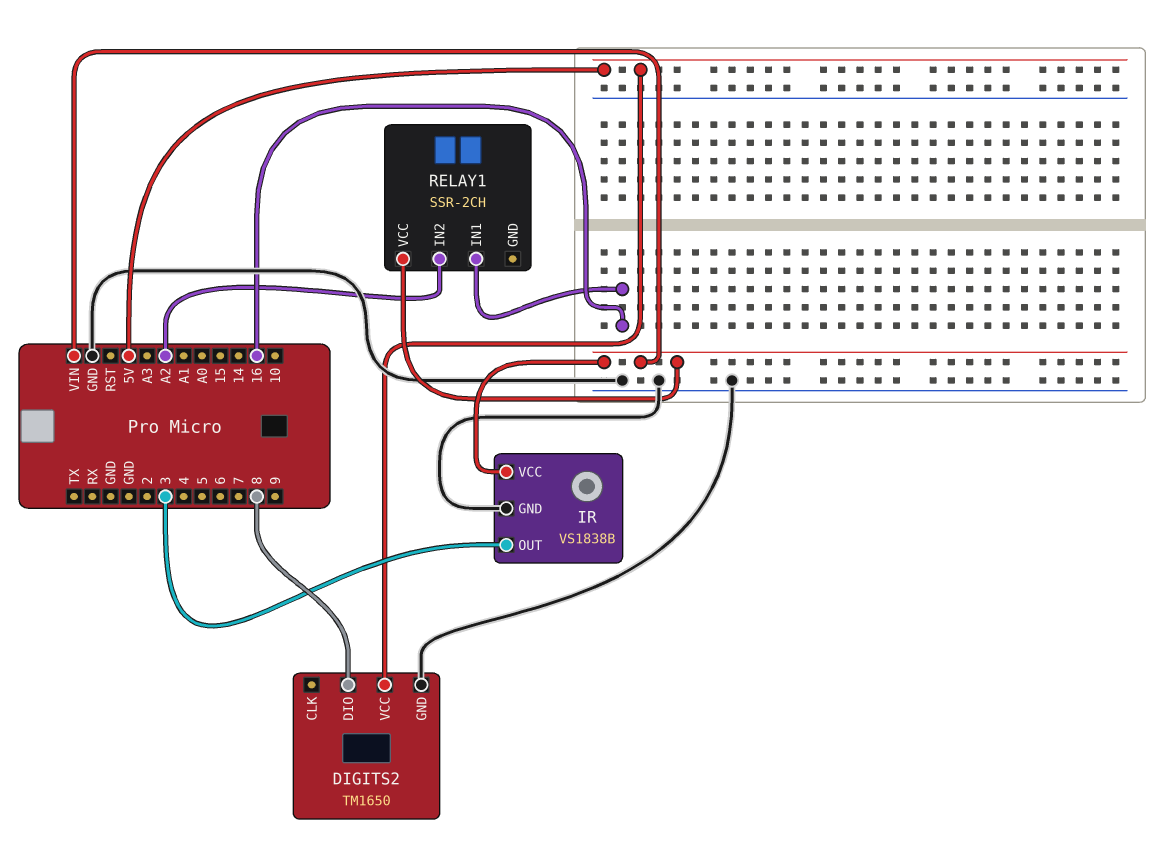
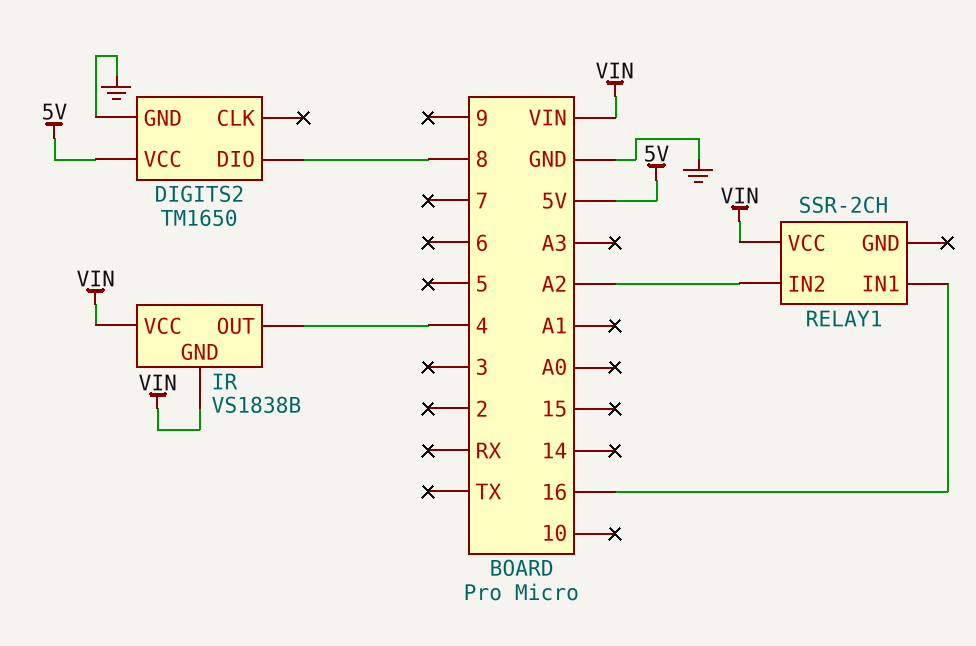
IR pin GND: GND -> VIN
IR pin OUT: 3 -> 4

